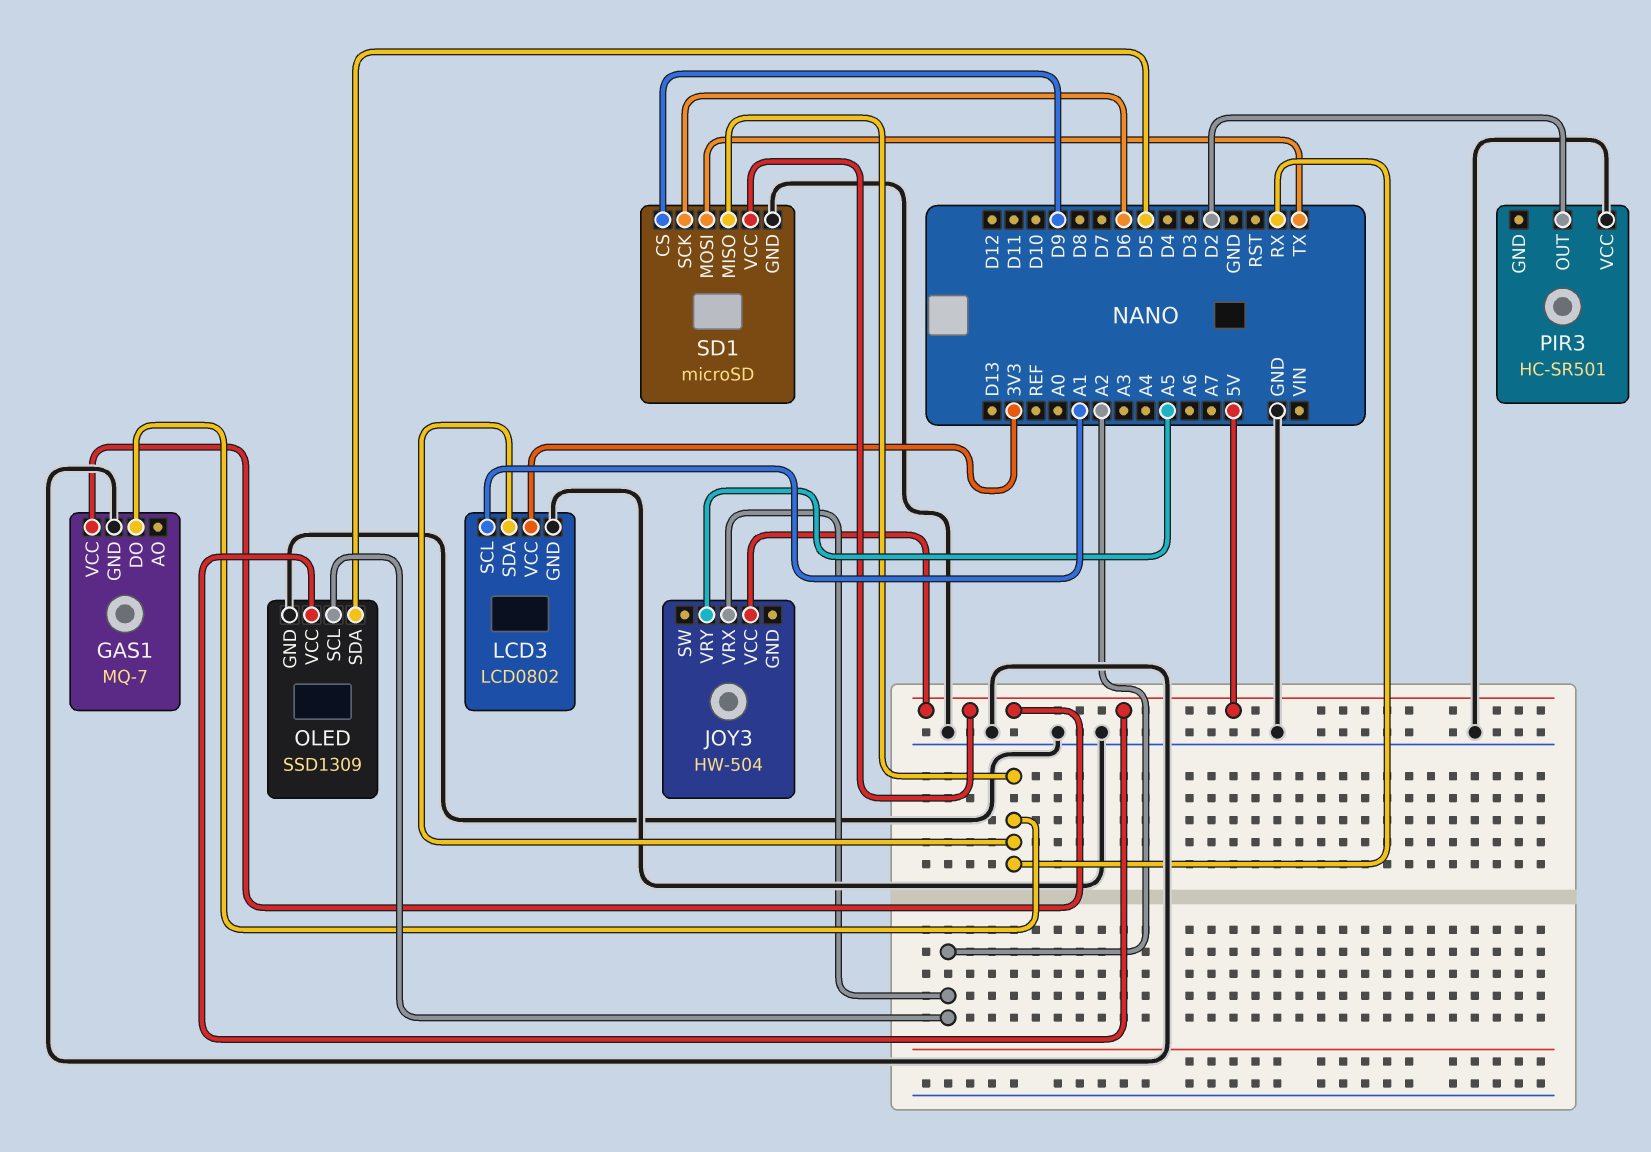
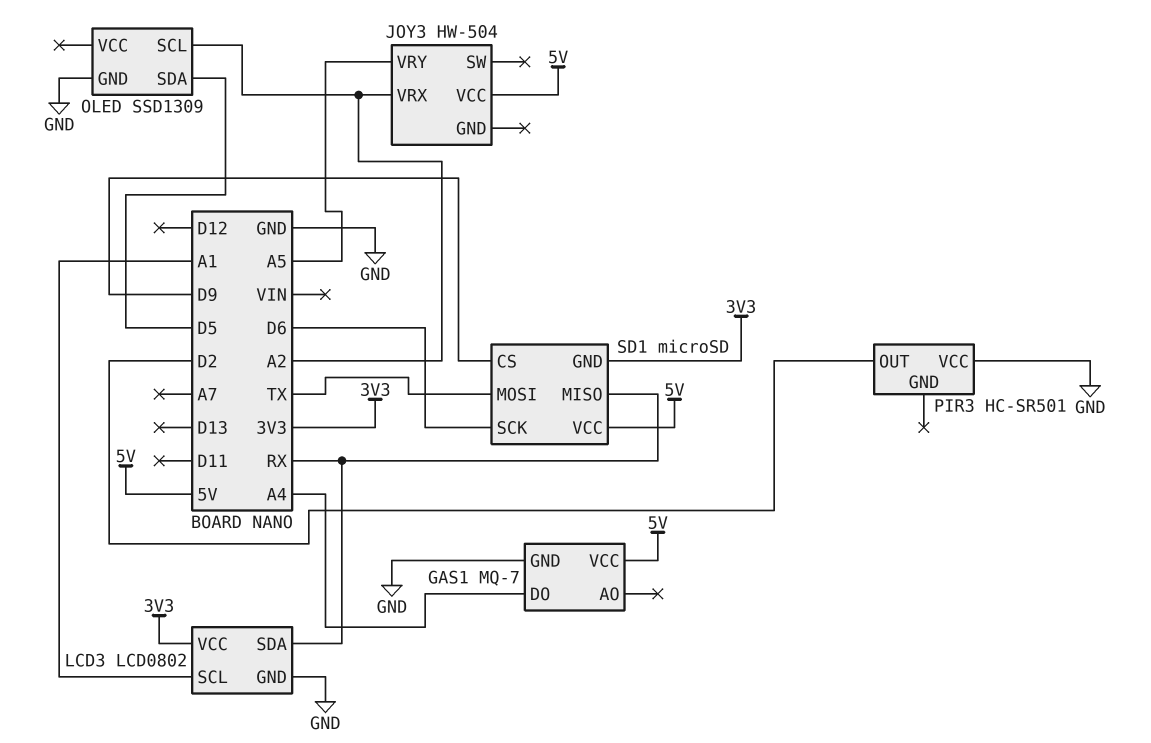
GAS1 pin DO: RX -> A4
OLED pin VCC: 5V -> none
SD1 pin GND: GND -> 3V3

